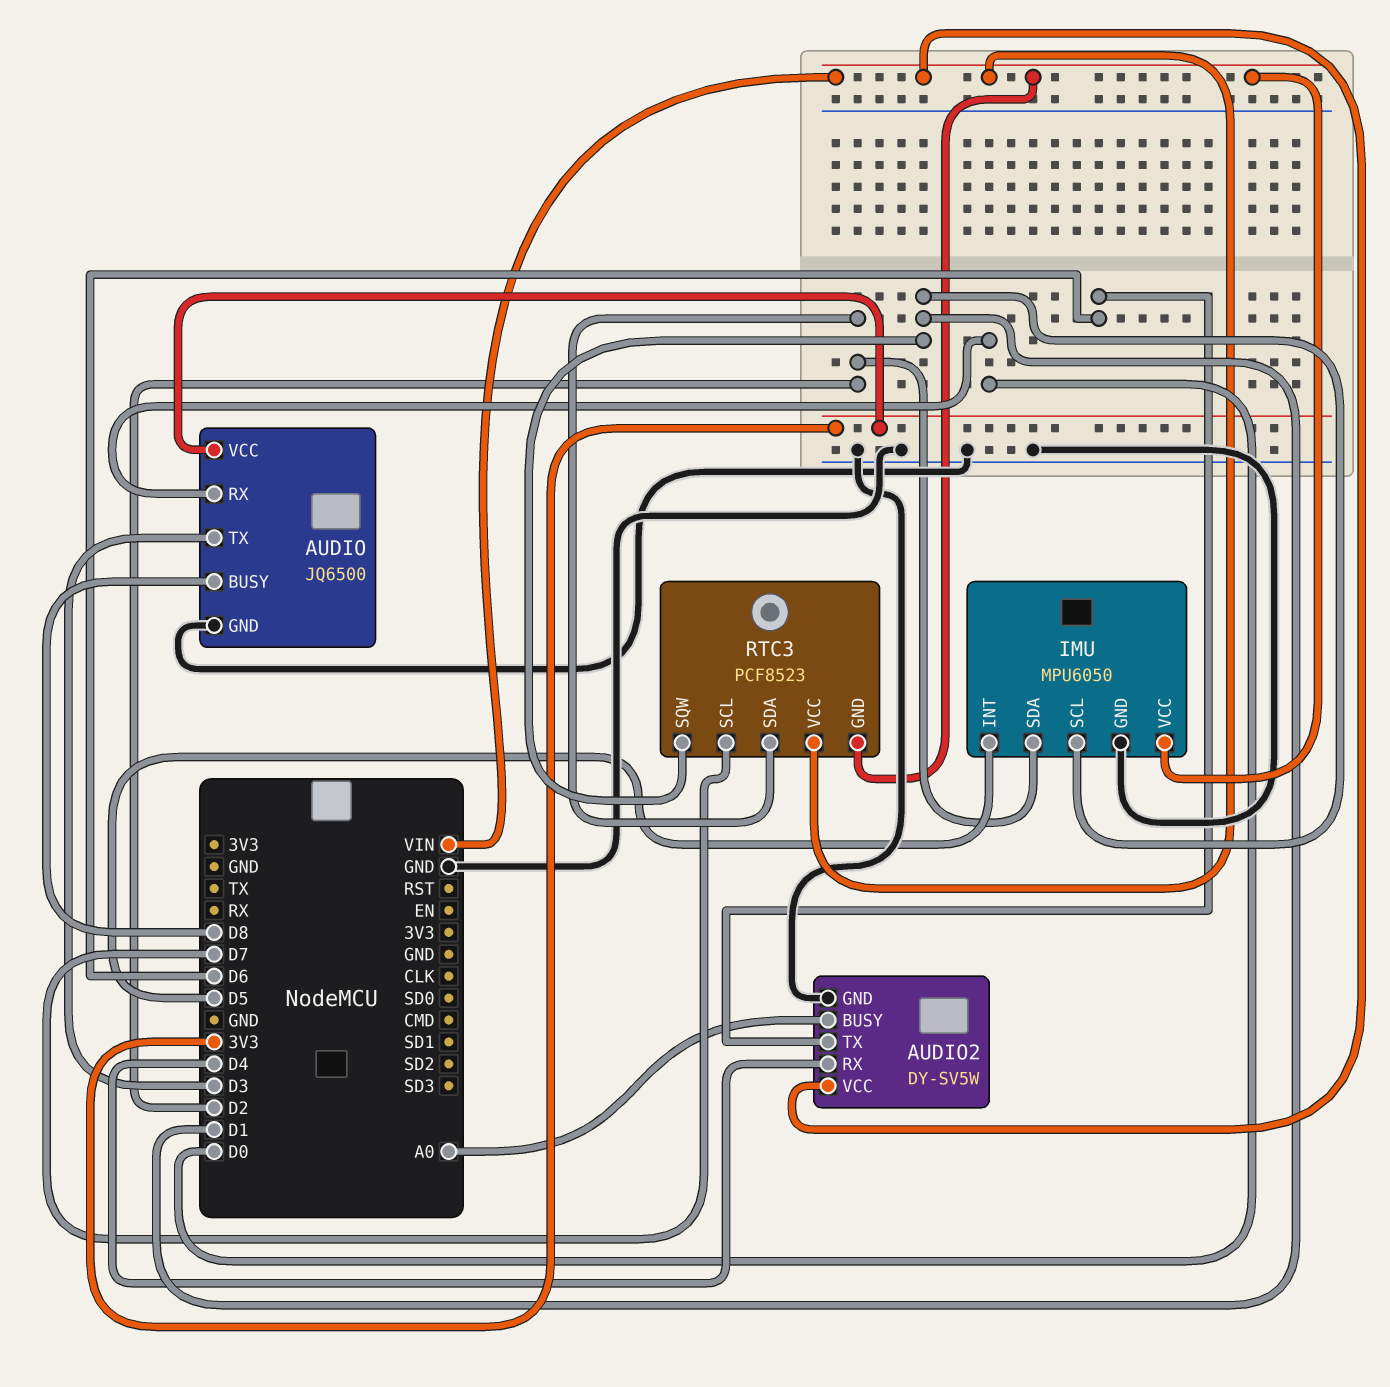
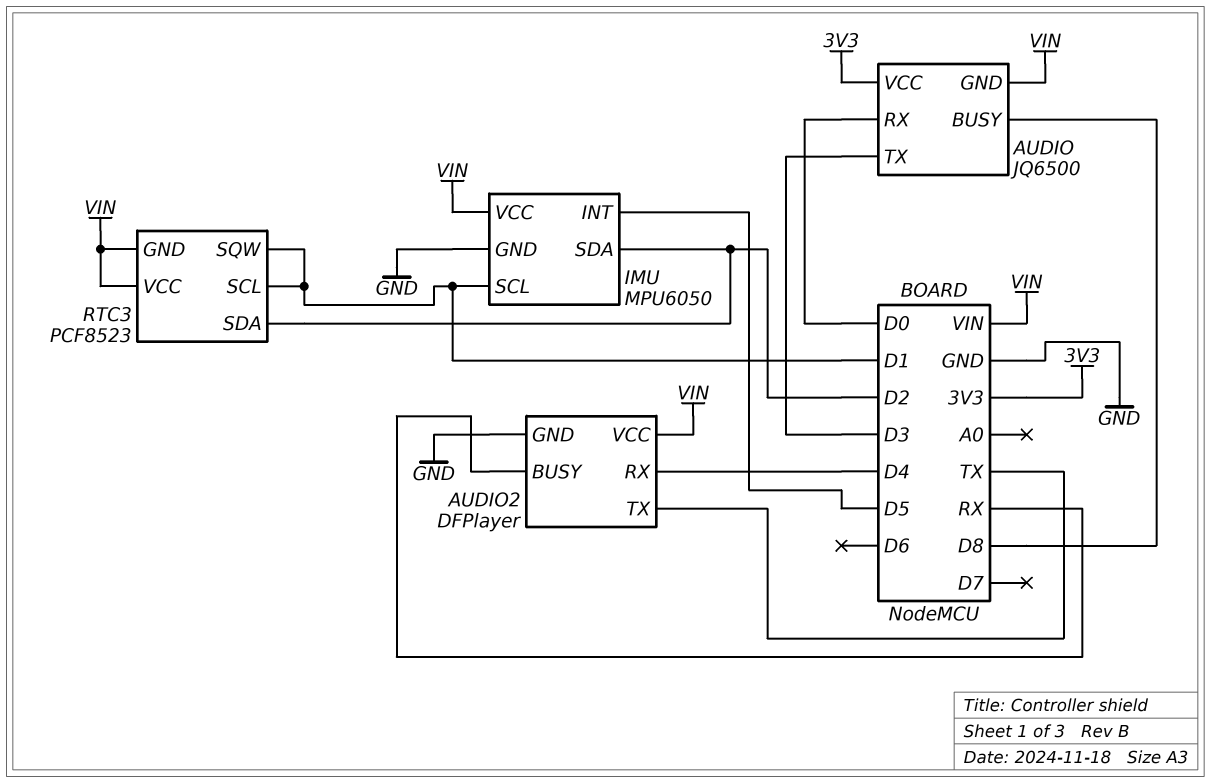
AUDIO pin GND: GND -> VIN
AUDIO2: DY-SV5W -> DFPlayer
AUDIO2 pin BUSY: A0 -> RX
AUDIO2 pin TX: D6 -> TX
RTC3 pin SCL: D7 -> D1

